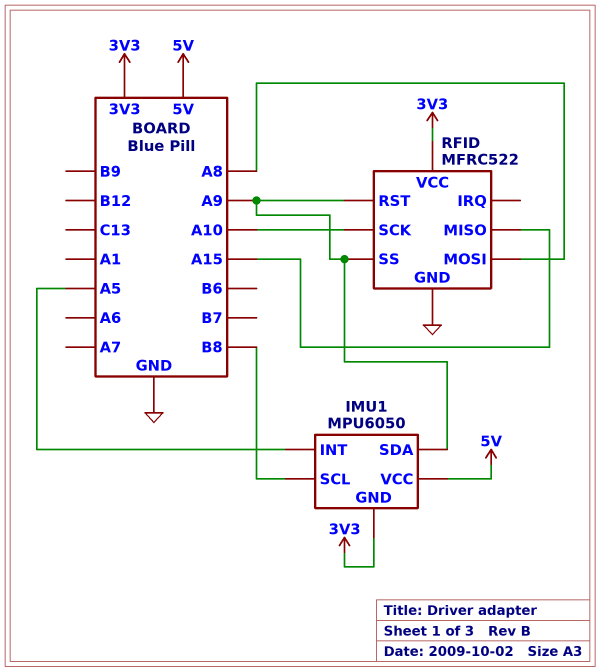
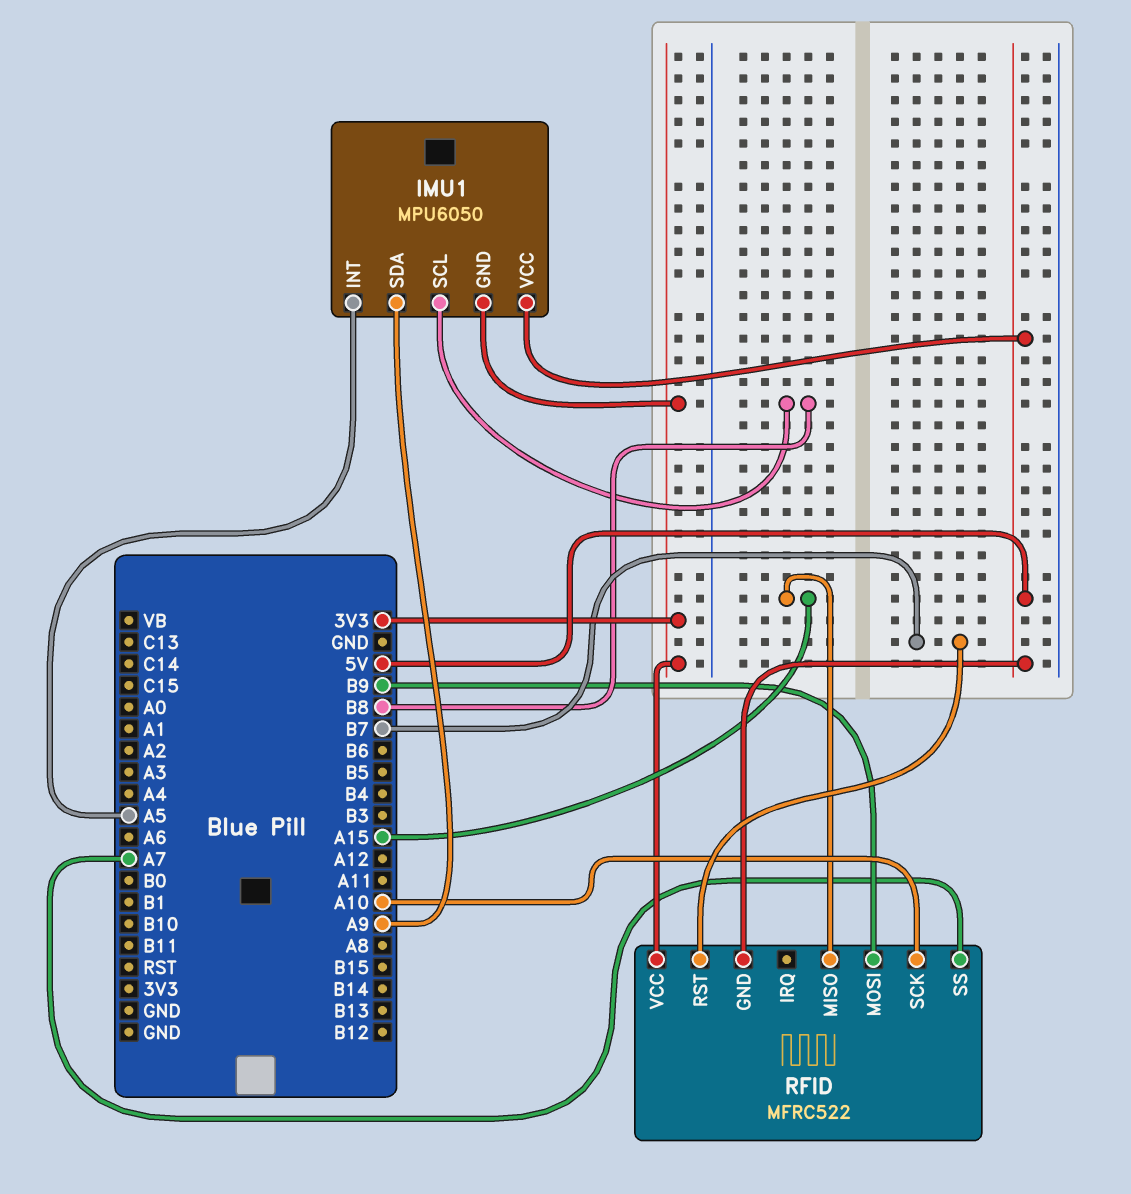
RFID pin GND: GND -> 5V
RFID pin MOSI: A8 -> B9
RFID pin RST: A9 -> B7
RFID pin SS: A9 -> A7

